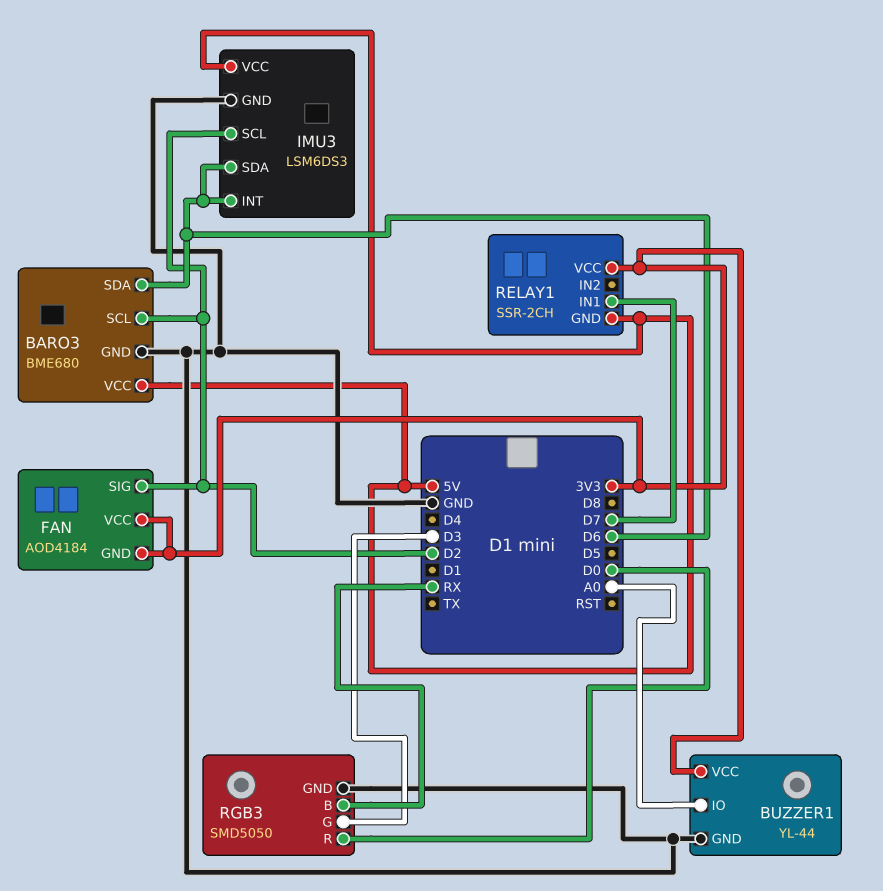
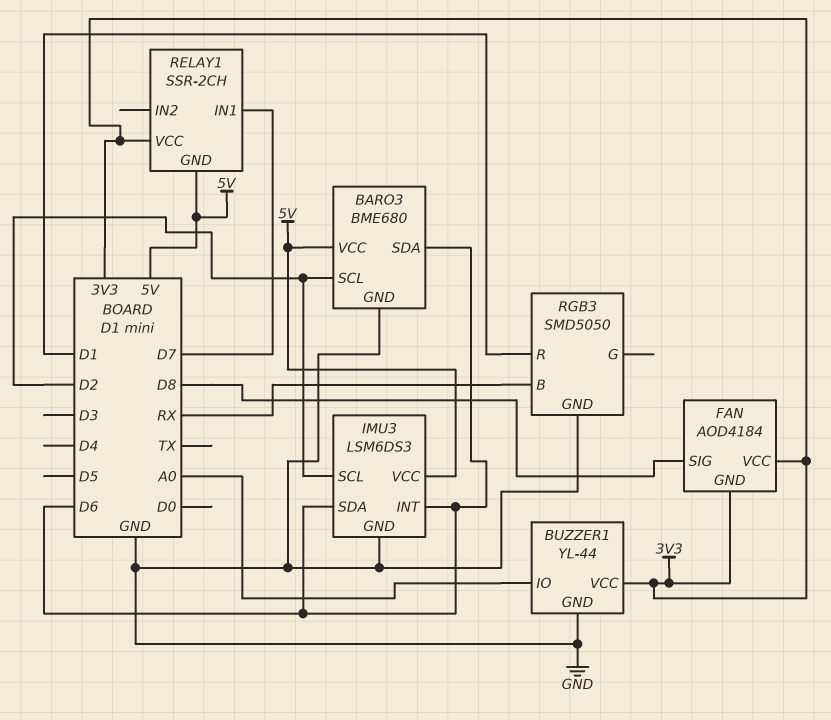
FAN pin SIG: D2 -> D8
RGB3 pin G: D3 -> none
RGB3 pin R: D0 -> D1

